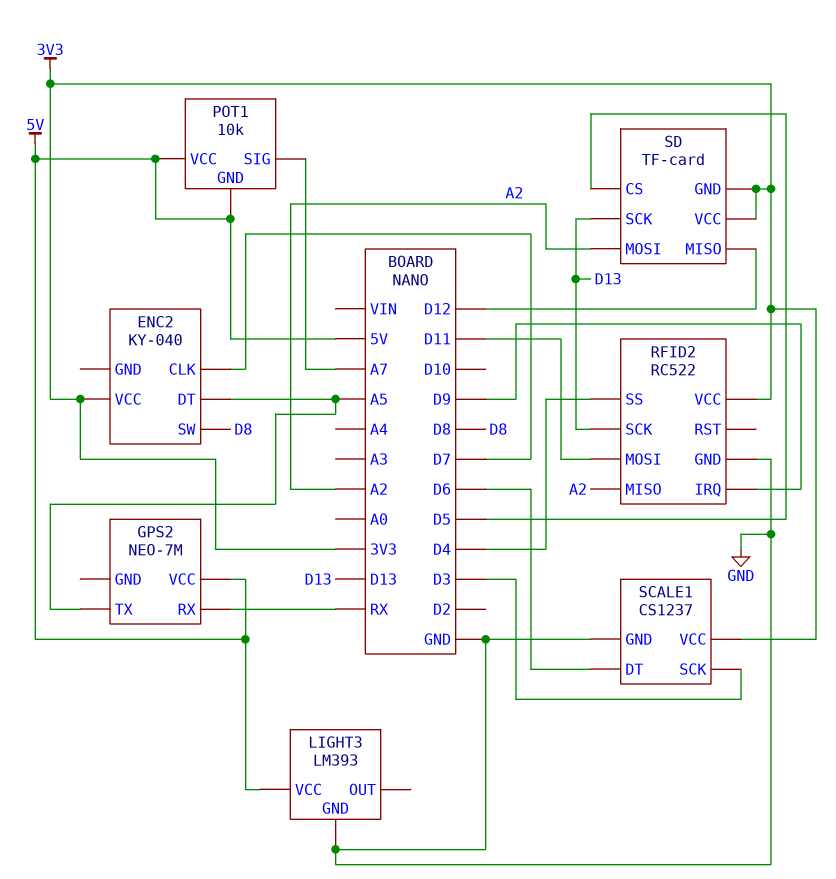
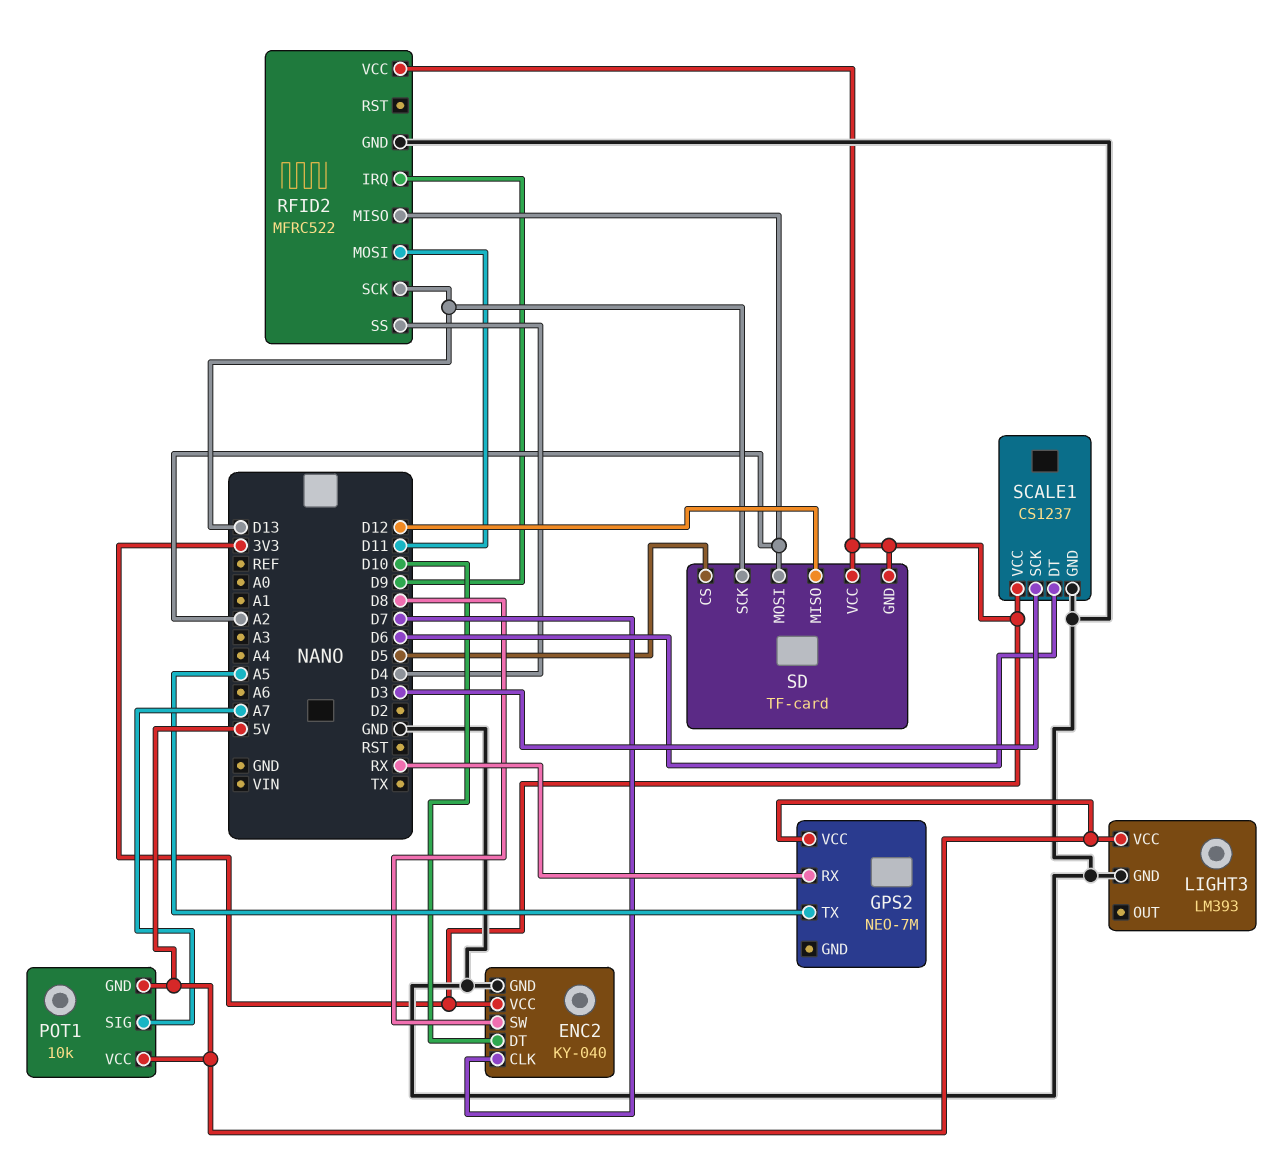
ENC2 pin DT: A5 -> D10
ENC2 pin GND: none -> GND
RFID2: RC522 -> MFRC522

